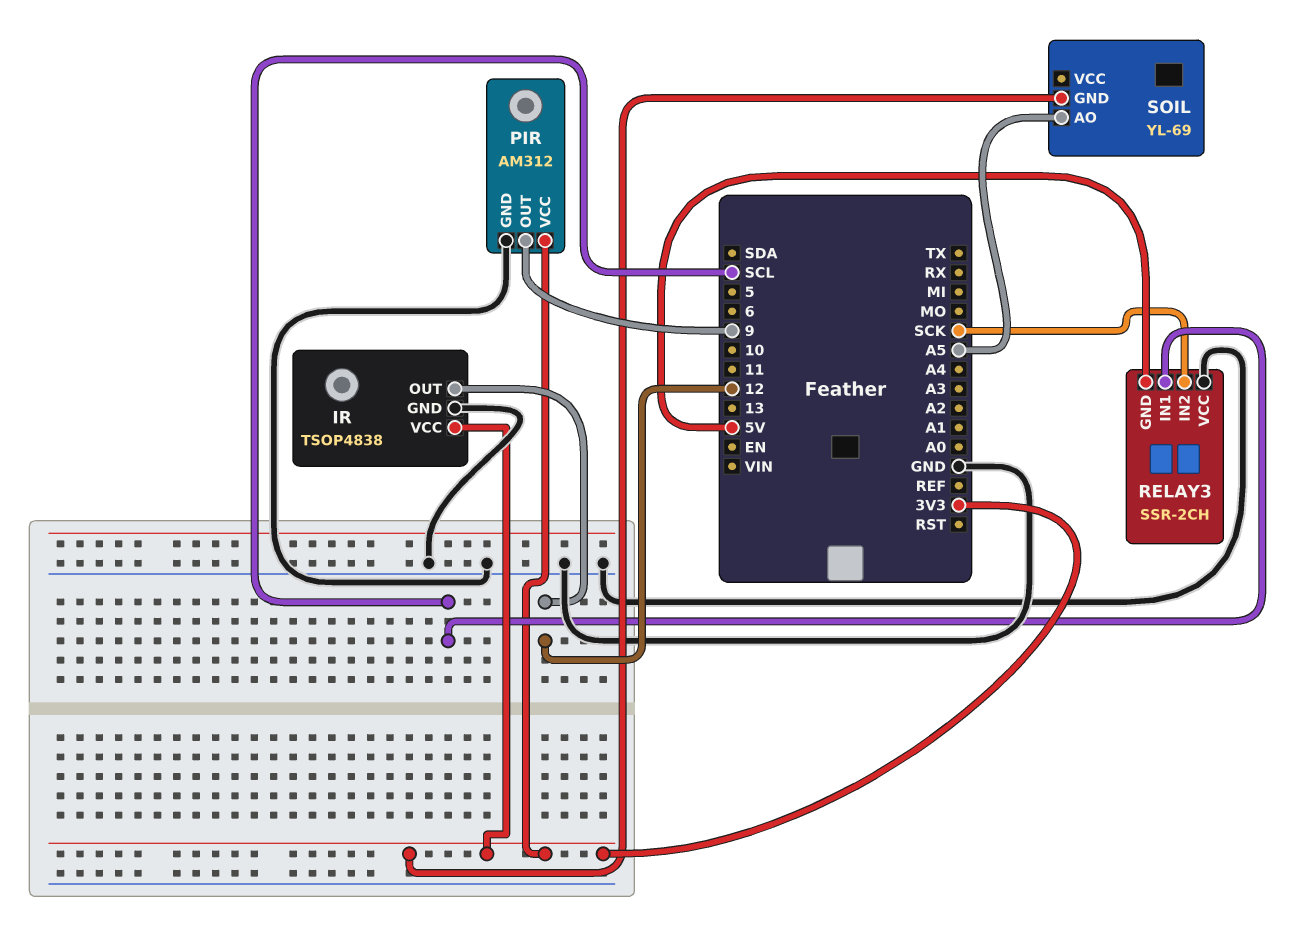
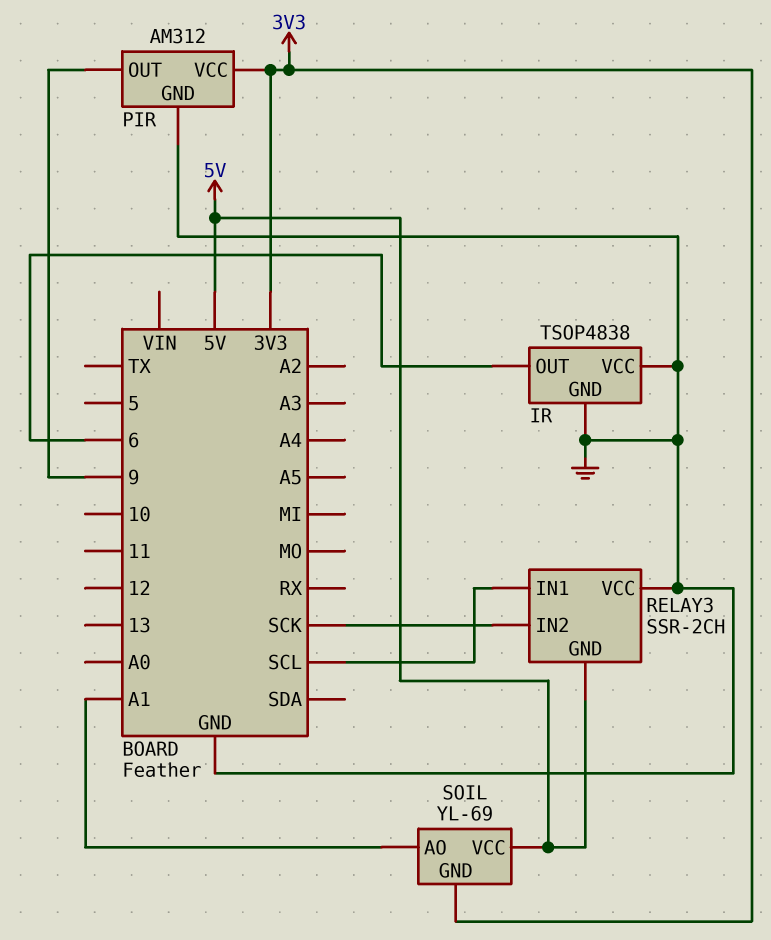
IR pin OUT: 12 -> 6
IR pin VCC: 3V3 -> GND
SOIL pin AO: A5 -> A1
SOIL pin VCC: none -> 5V

